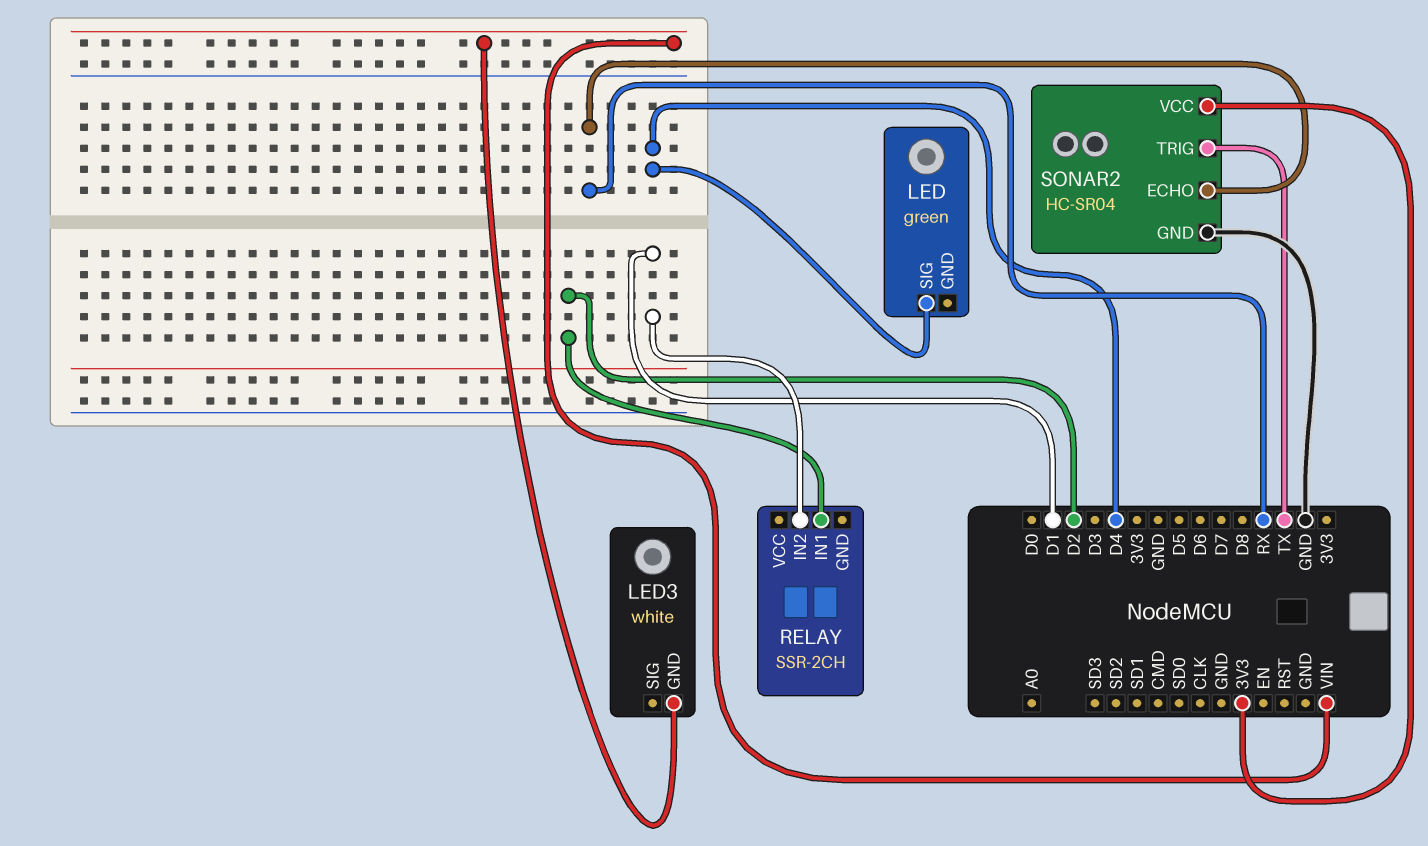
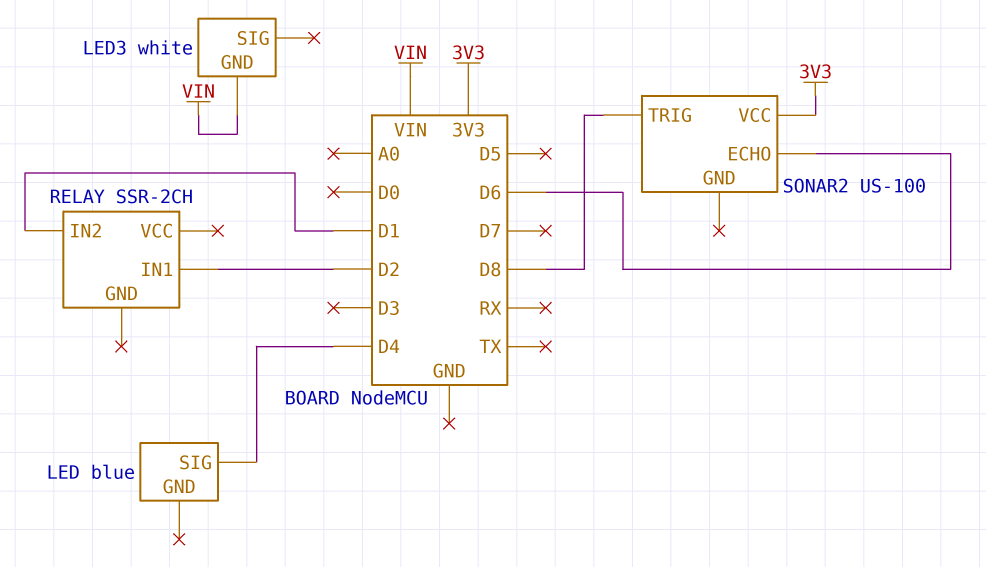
LED: green -> blue
SONAR2: HC-SR04 -> US-100
SONAR2 pin ECHO: RX -> D6
SONAR2 pin GND: GND -> none
SONAR2 pin TRIG: TX -> D8

